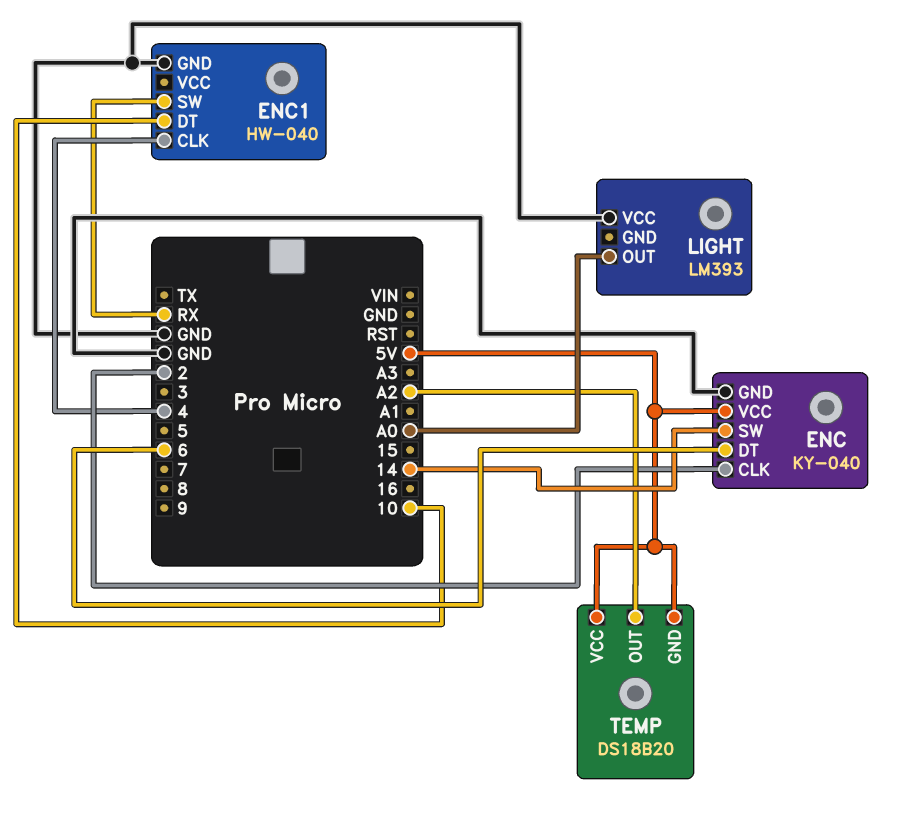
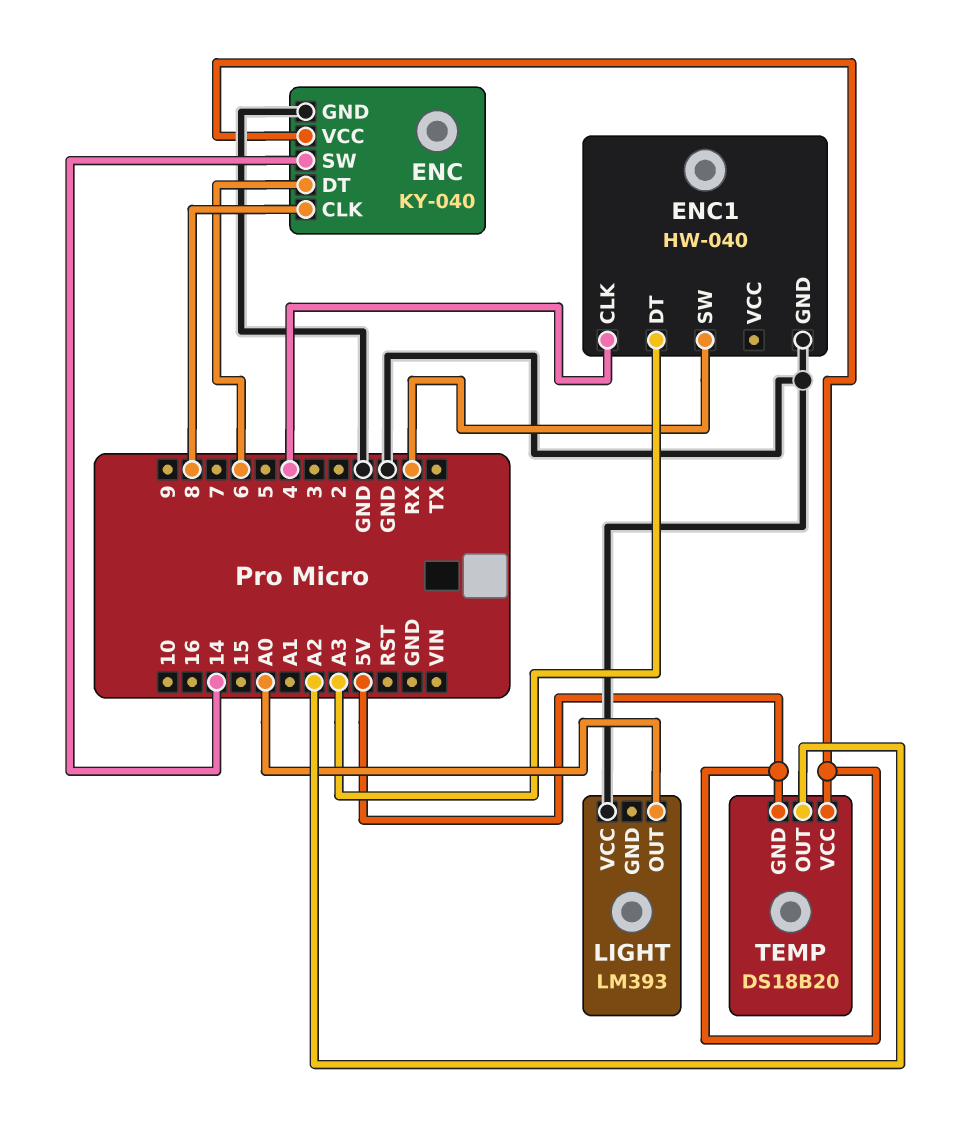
ENC pin CLK: 2 -> 8
ENC1 pin DT: 10 -> A3

